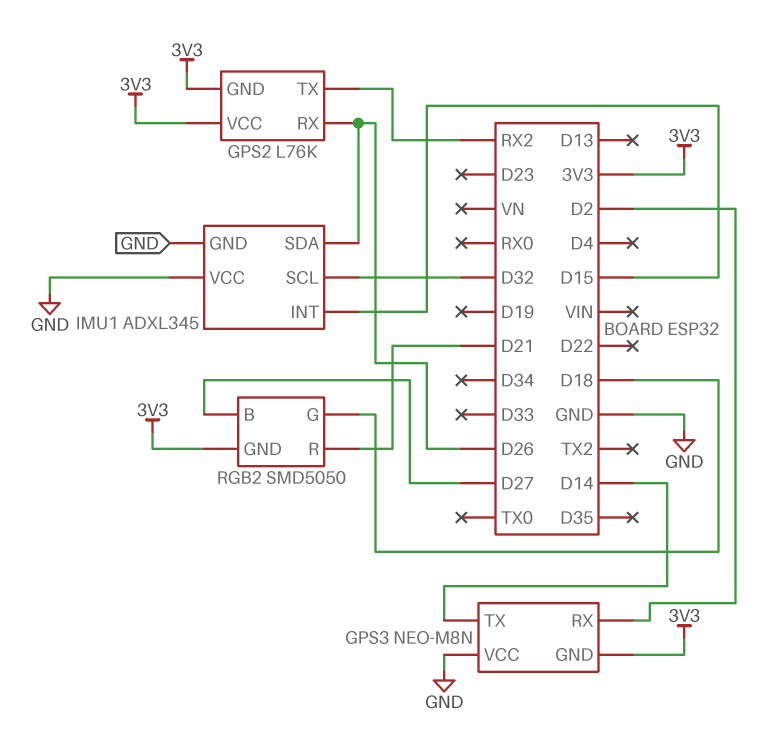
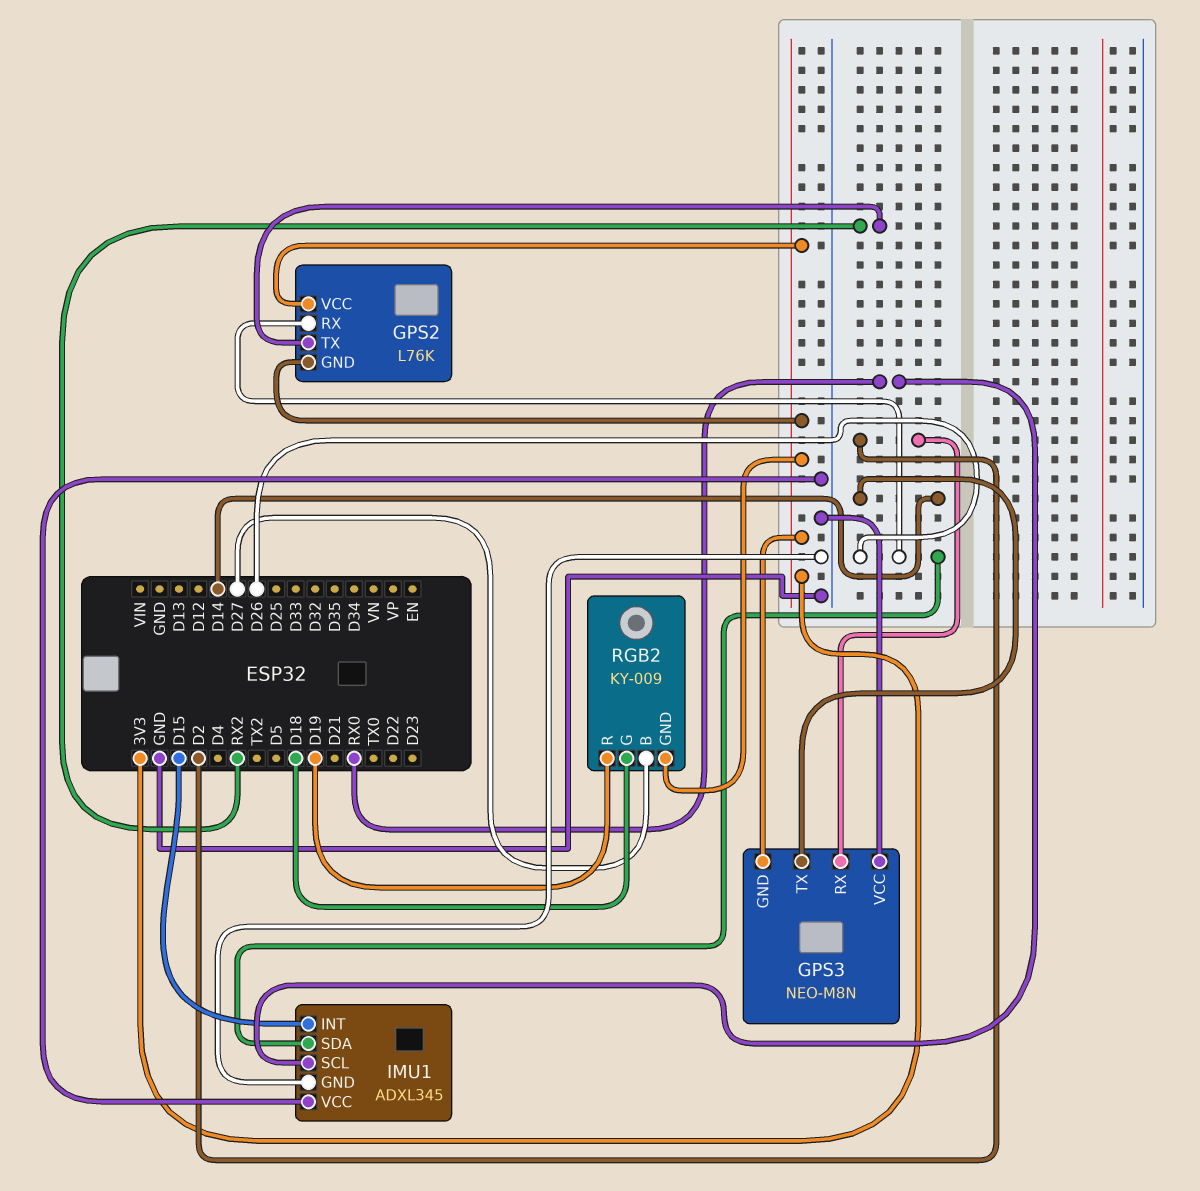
IMU1 pin SCL: D32 -> RX0
RGB2: SMD5050 -> KY-009
RGB2 pin R: D21 -> D19

